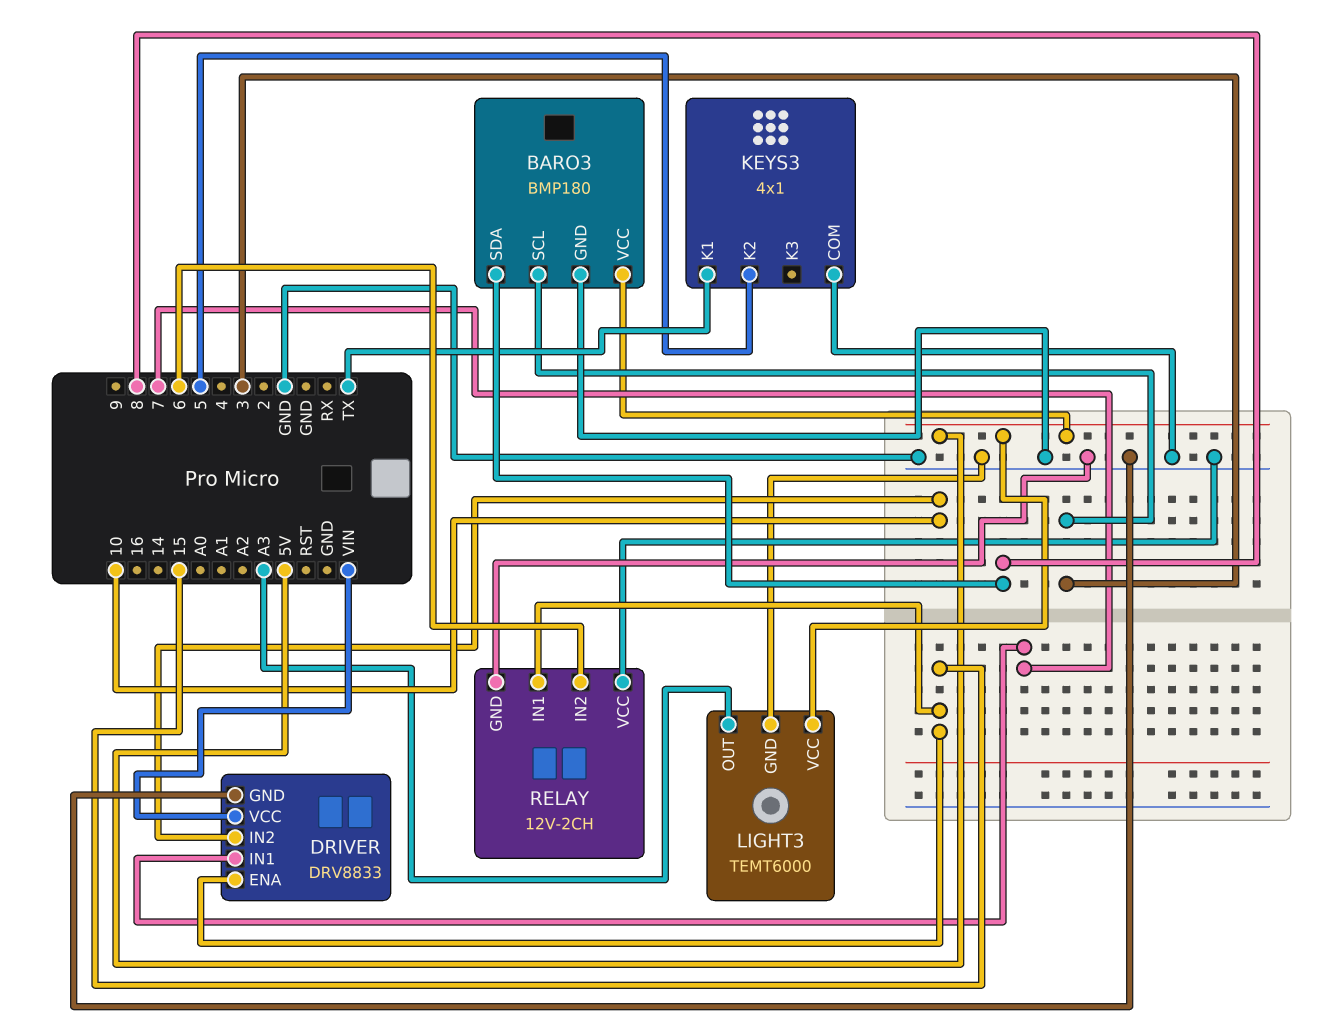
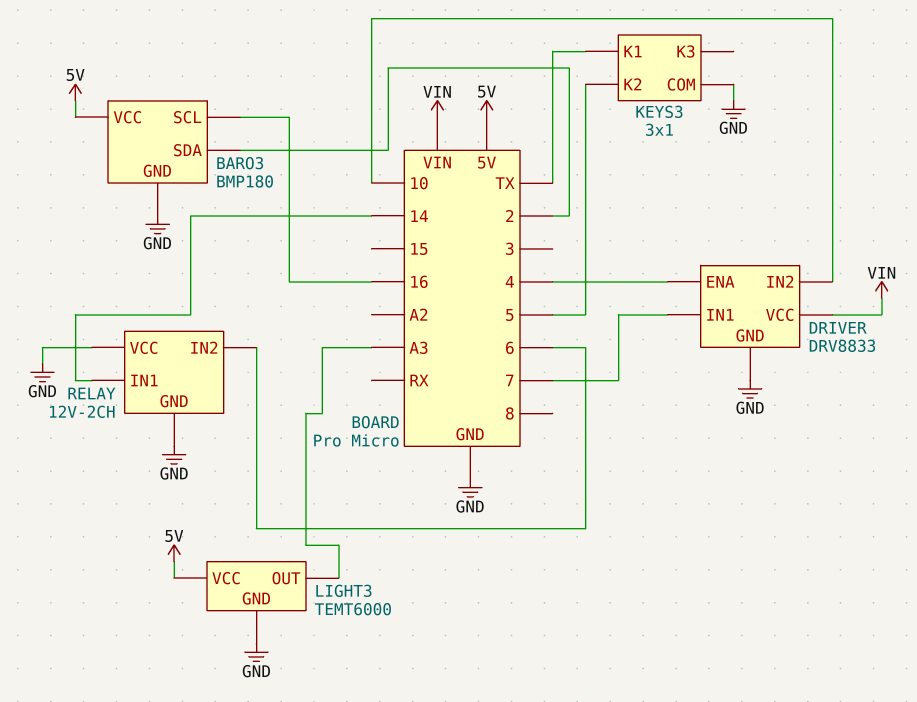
BARO3 pin SCL: 3 -> 16
BARO3 pin SDA: 8 -> 2
DRIVER pin ENA: 15 -> 4
KEYS3: 4x1 -> 3x1
RELAY pin IN1: 15 -> 14

